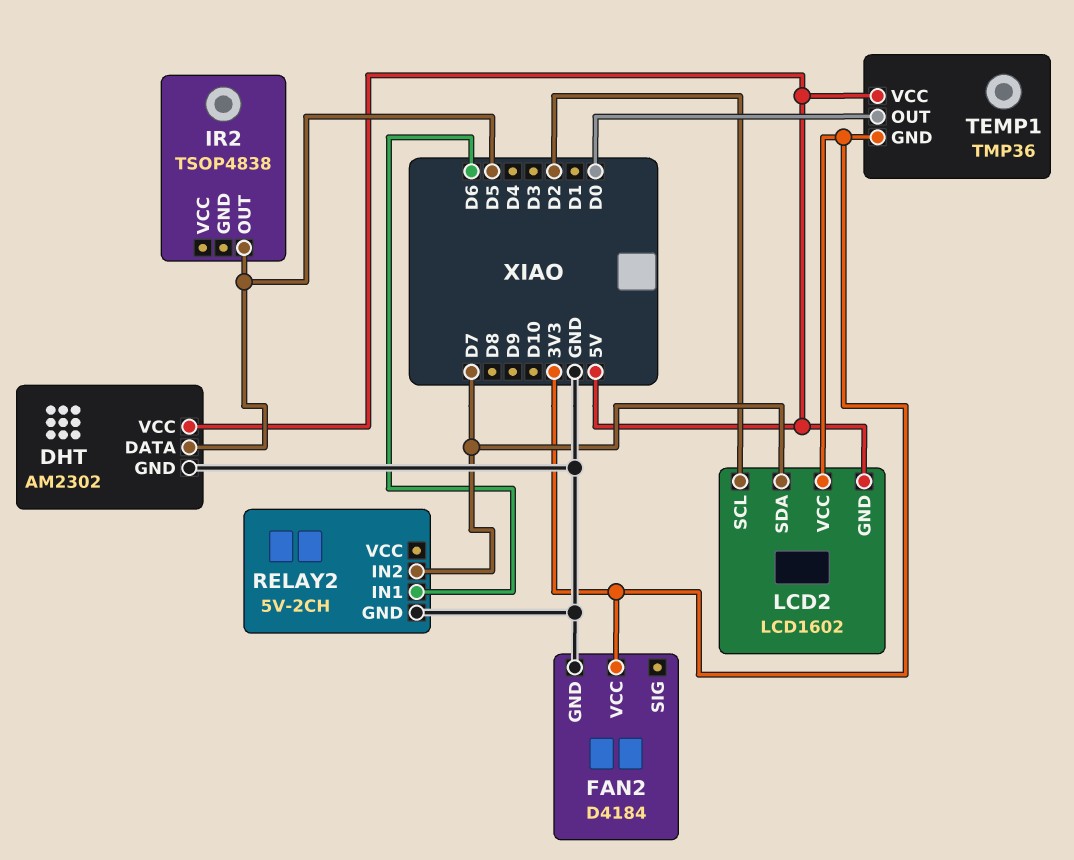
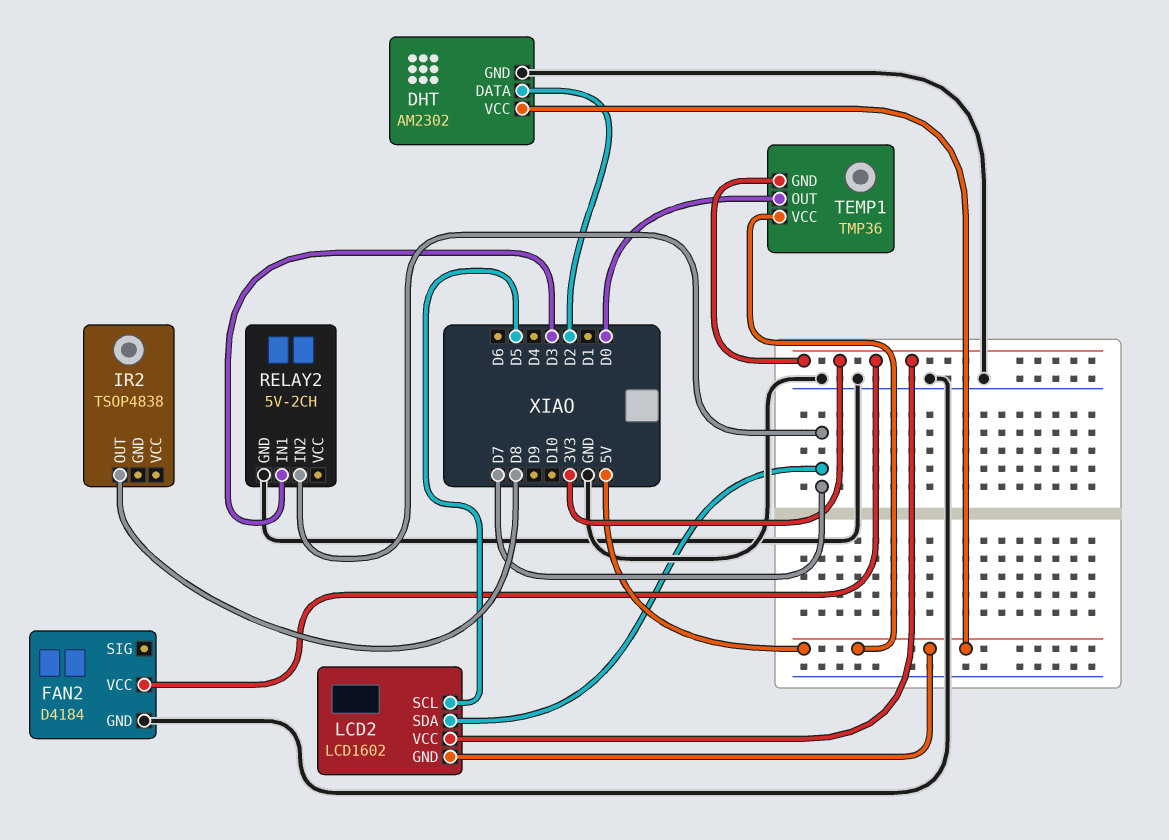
DHT pin DATA: D5 -> D2
IR2 pin OUT: D5 -> D8
LCD2 pin SCL: D2 -> D5
RELAY2 pin IN1: D6 -> D3

